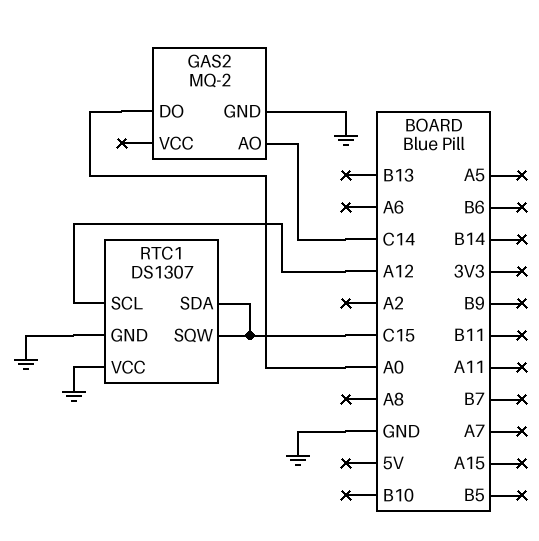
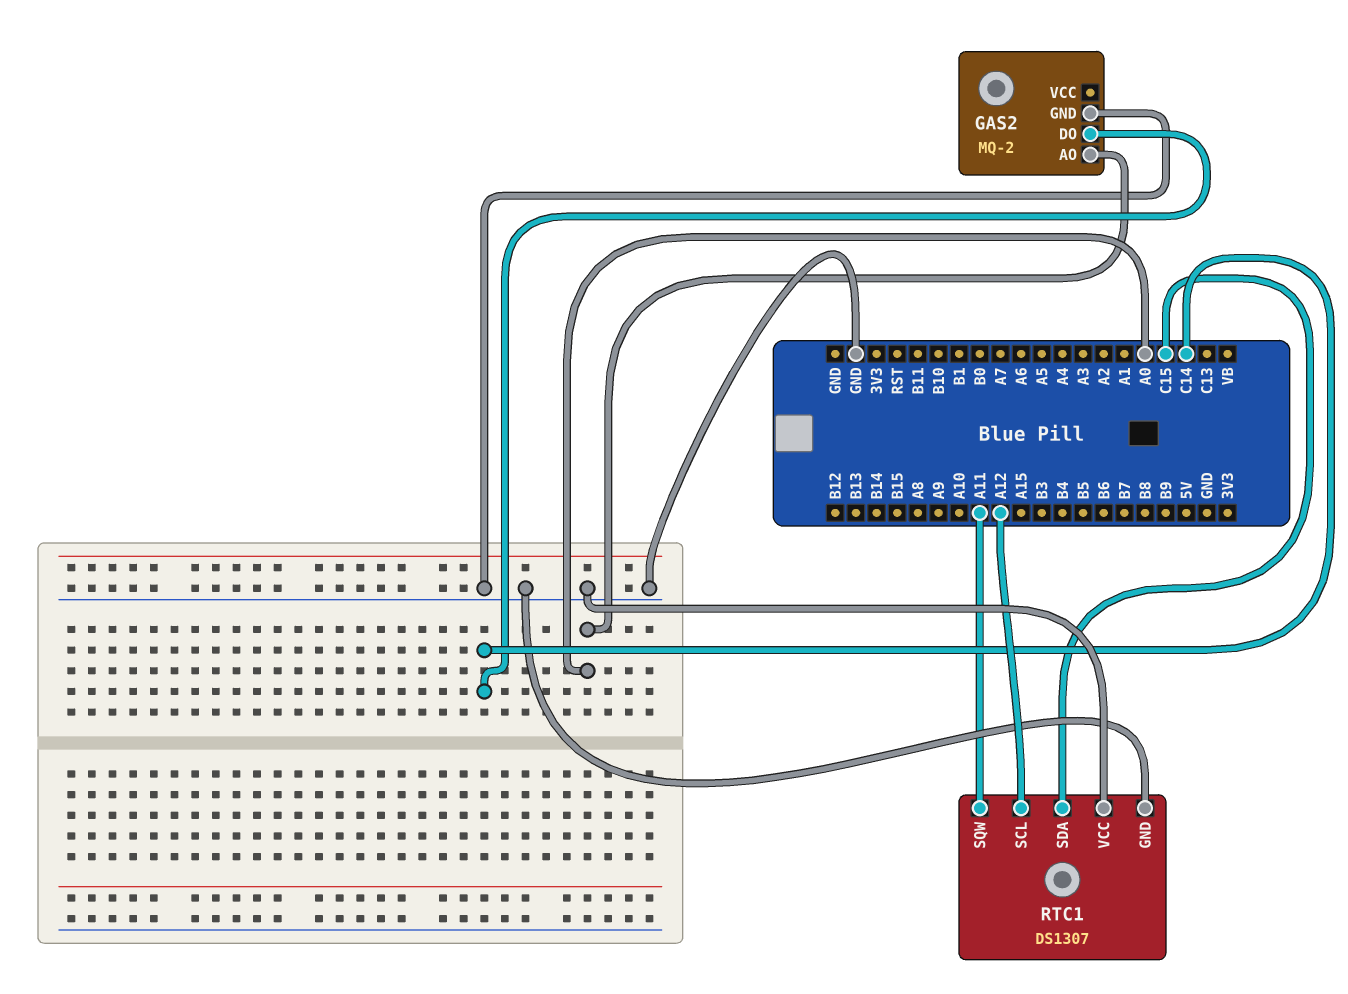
GAS2 pin AO: C14 -> A0
GAS2 pin DO: A0 -> C14
RTC1 pin SQW: C15 -> A11

